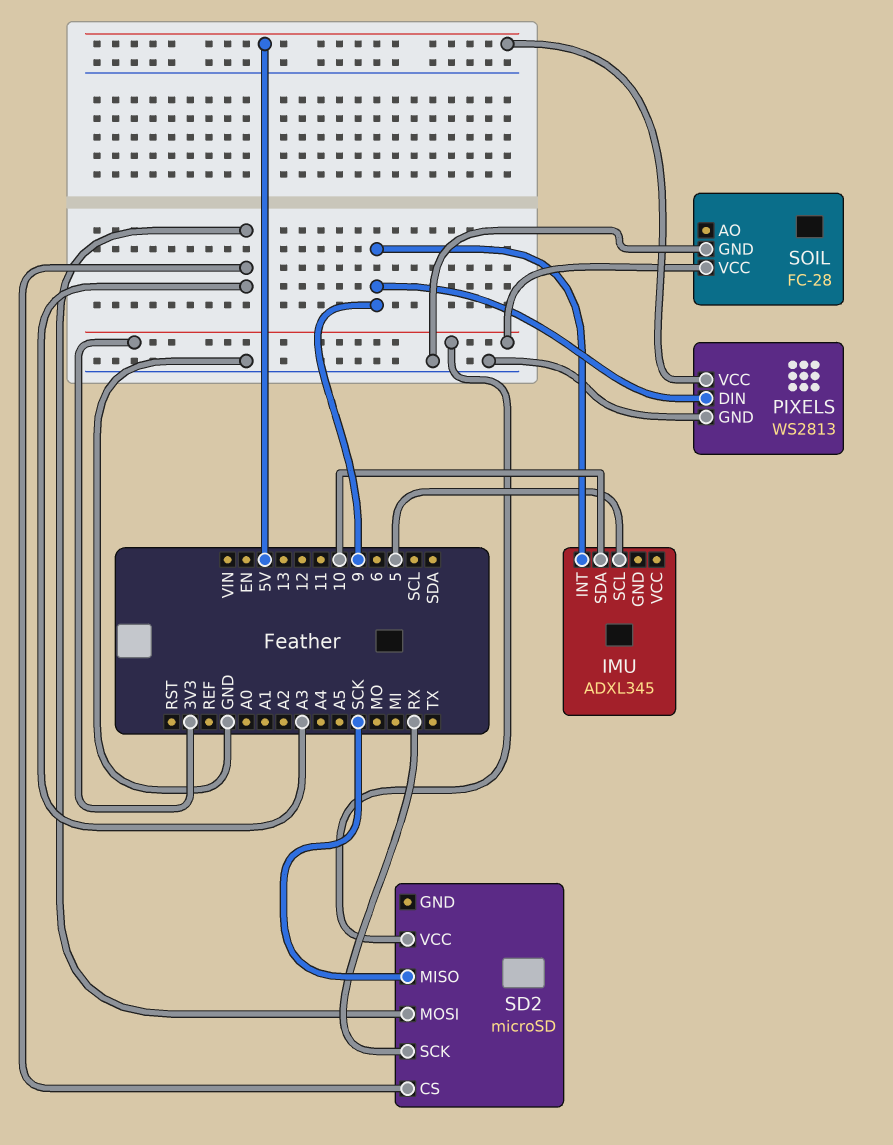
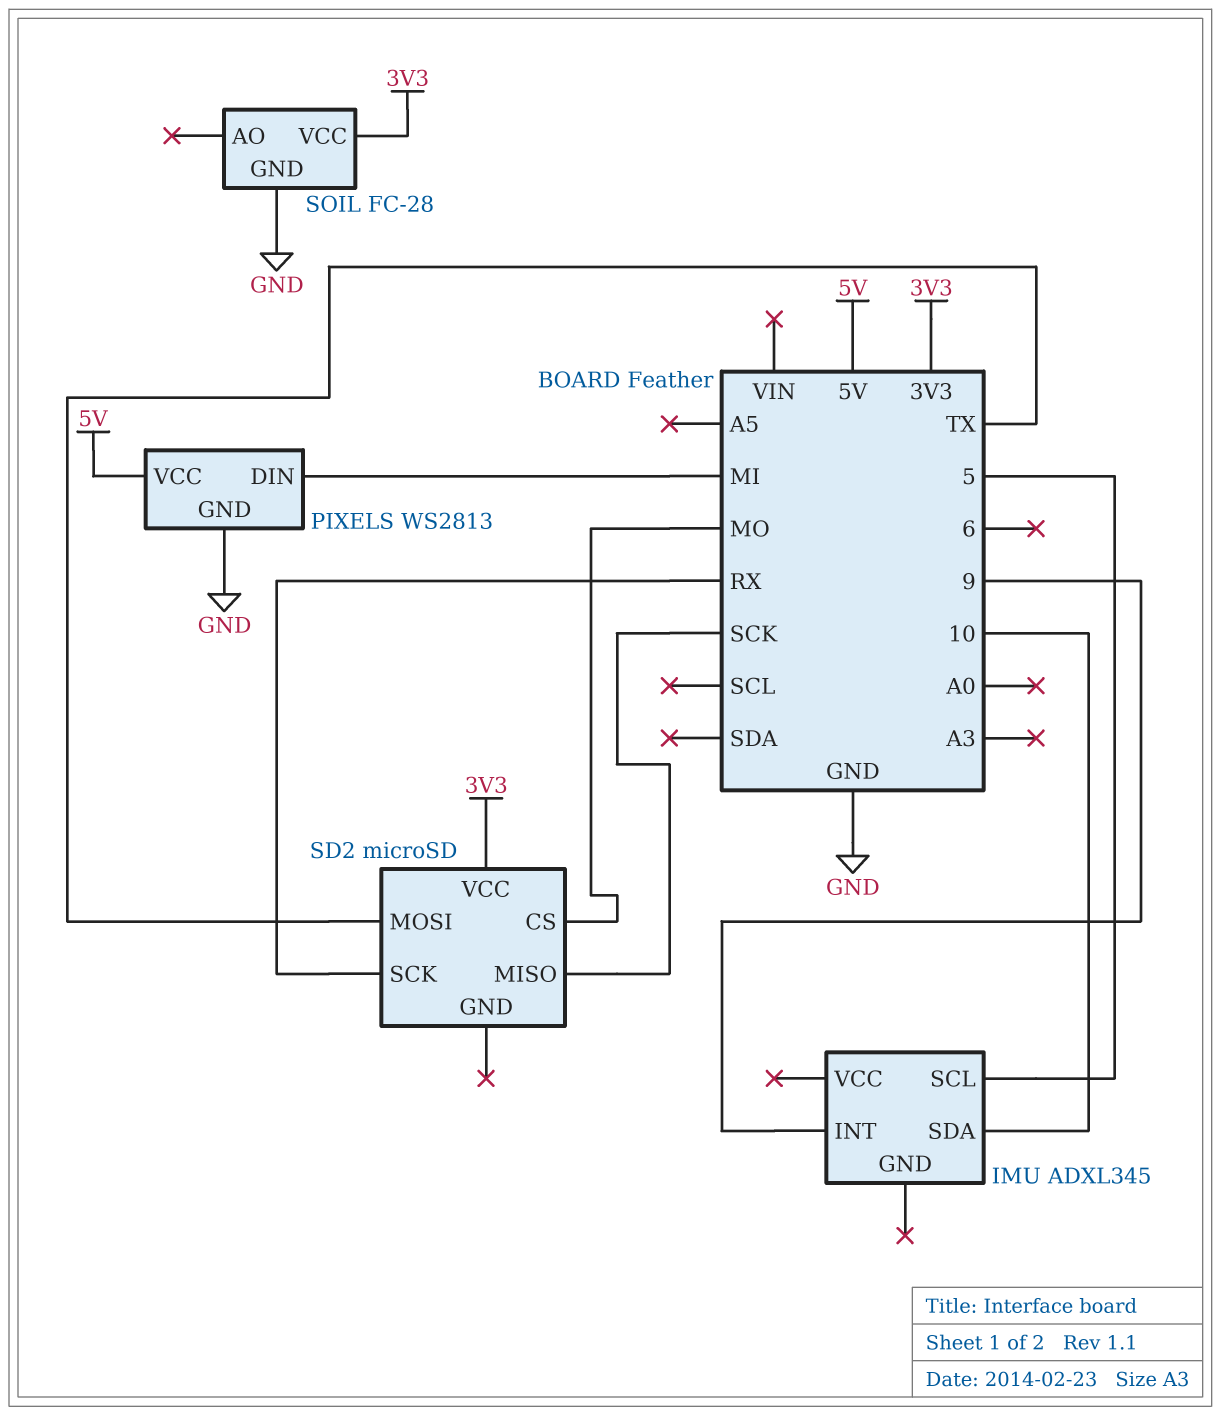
PIXELS pin DIN: 9 -> MI
SD2 pin CS: A3 -> MO
SD2 pin MOSI: A3 -> TX

